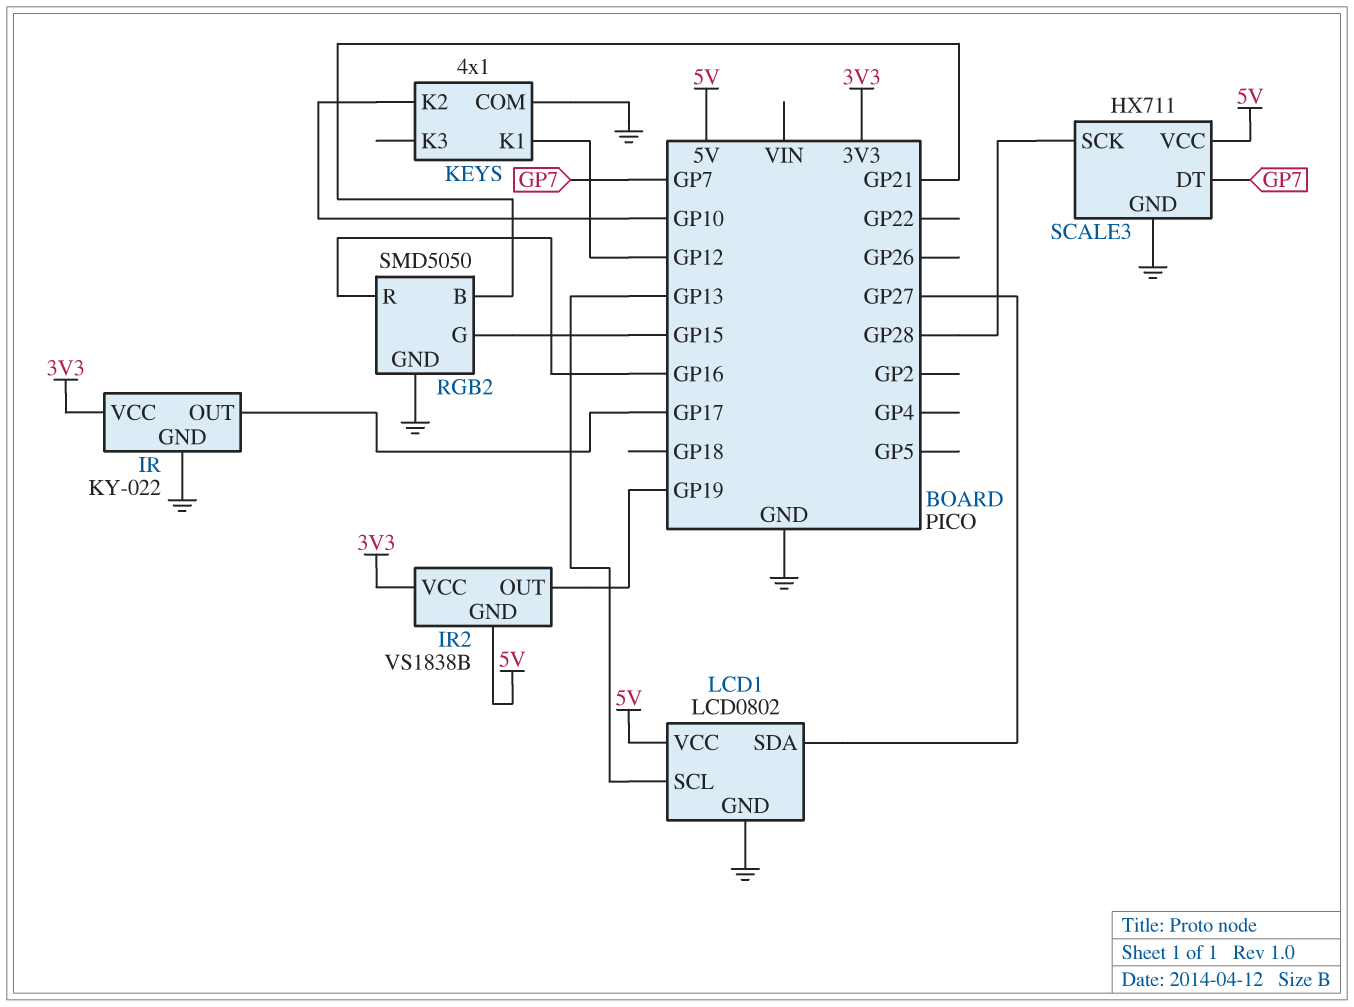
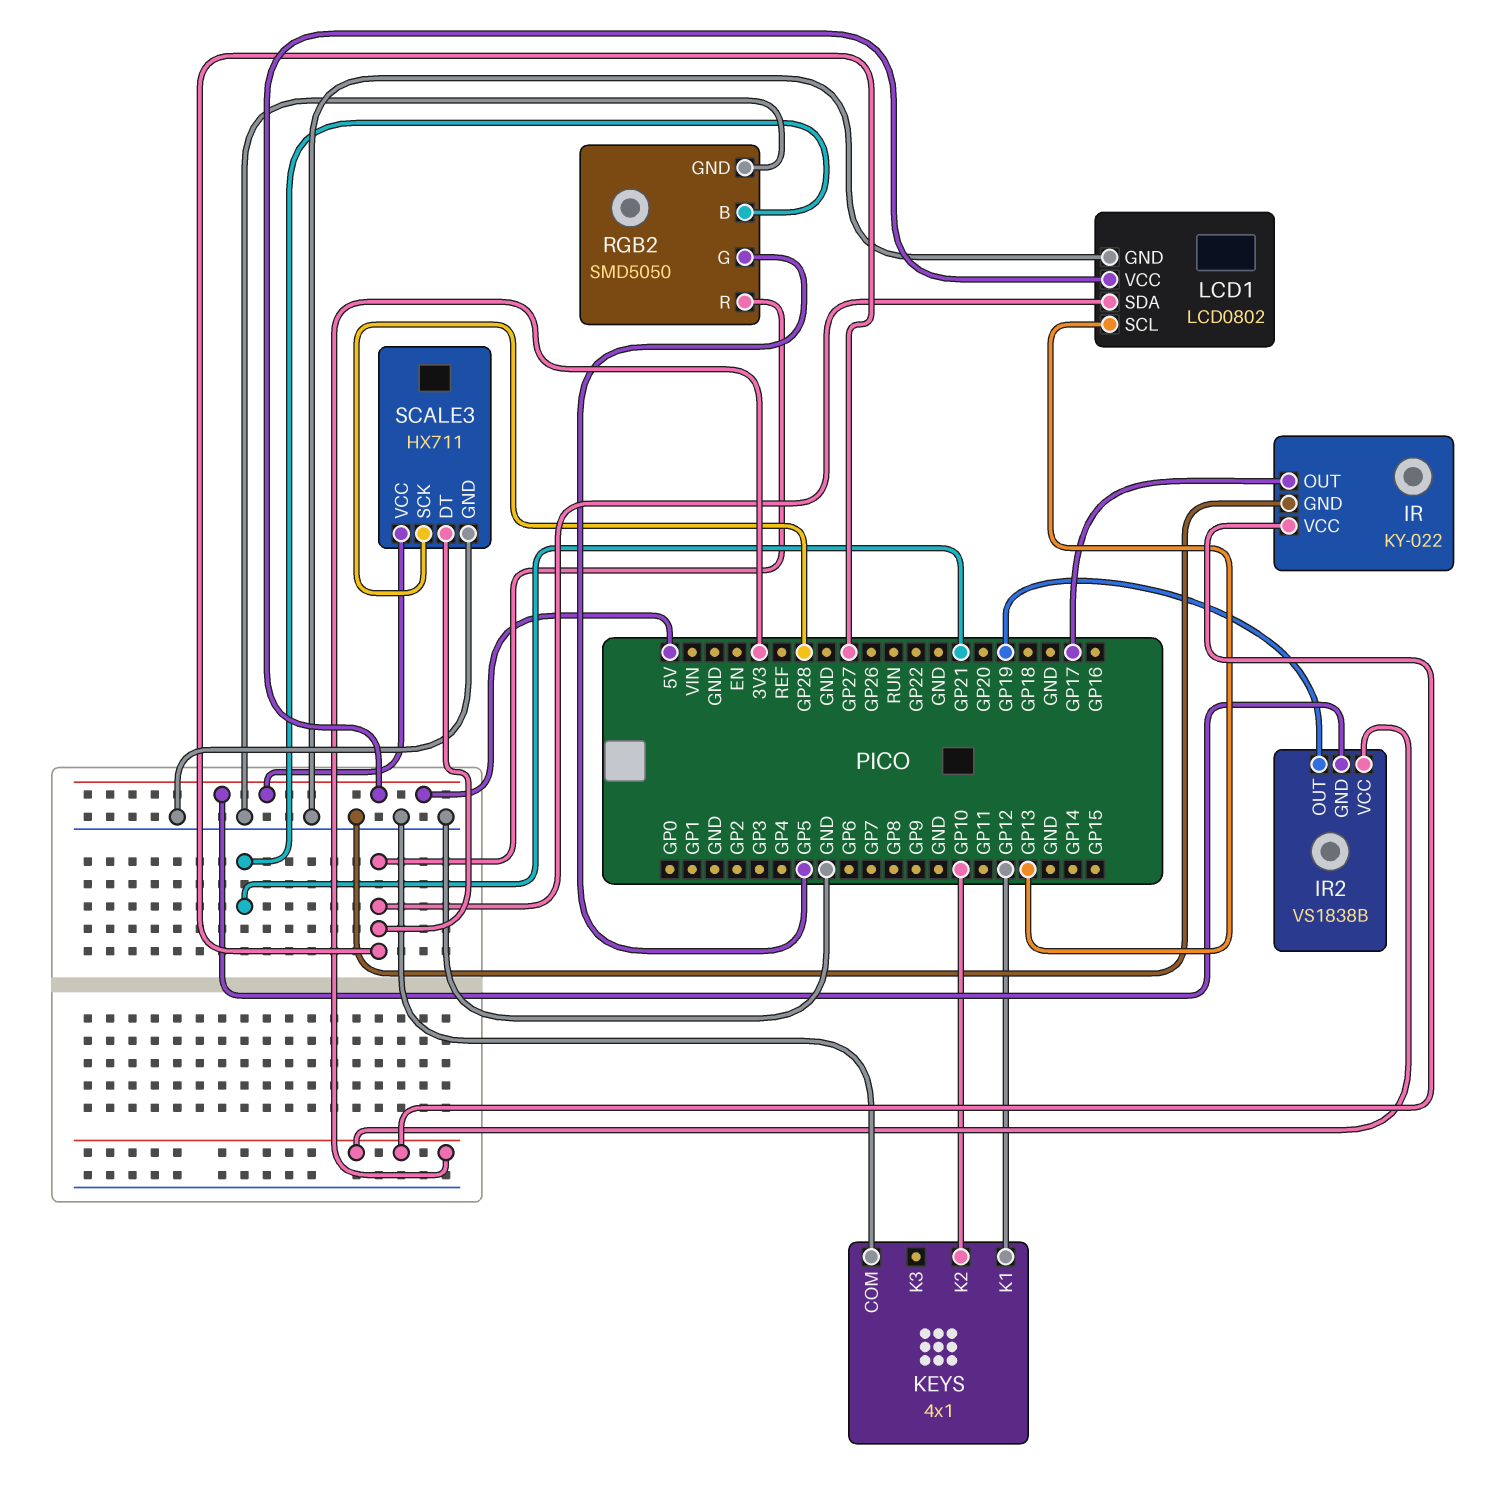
RGB2 pin G: GP15 -> GP5
RGB2 pin R: GP16 -> GP27
SCALE3 pin DT: GP7 -> GP27

